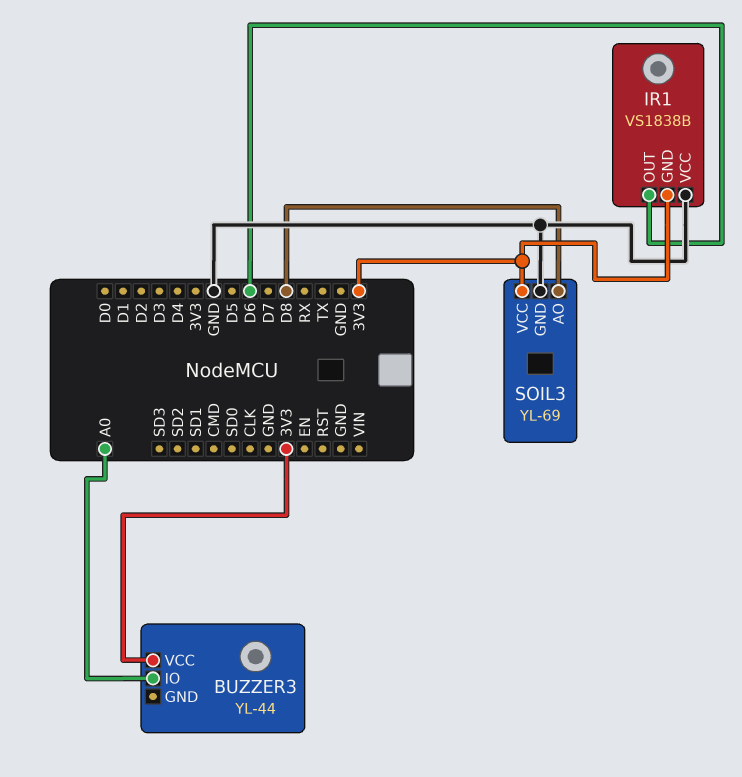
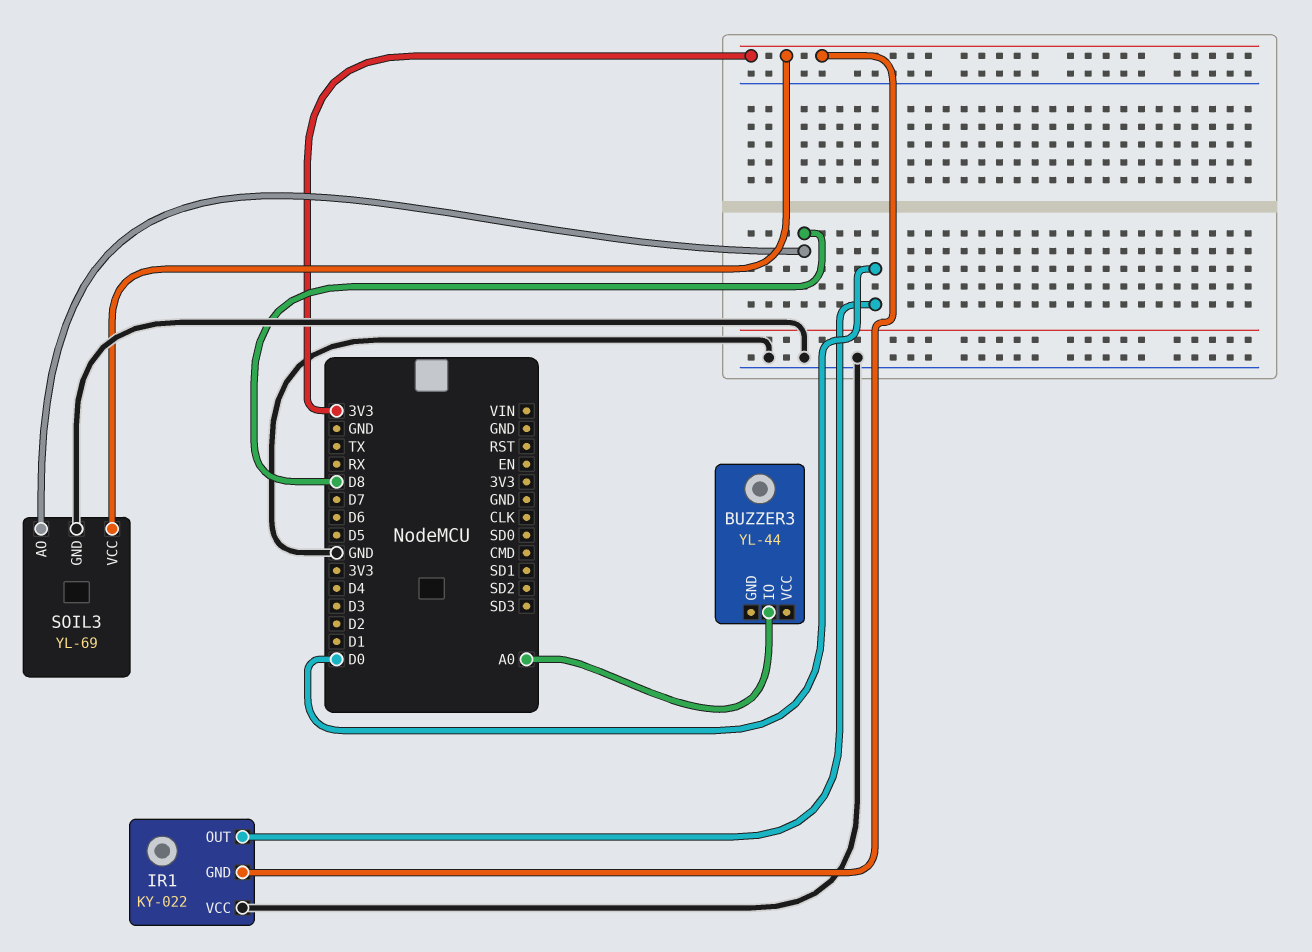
BUZZER3 pin VCC: 3V3 -> none
IR1: VS1838B -> KY-022
IR1 pin OUT: D6 -> D0

